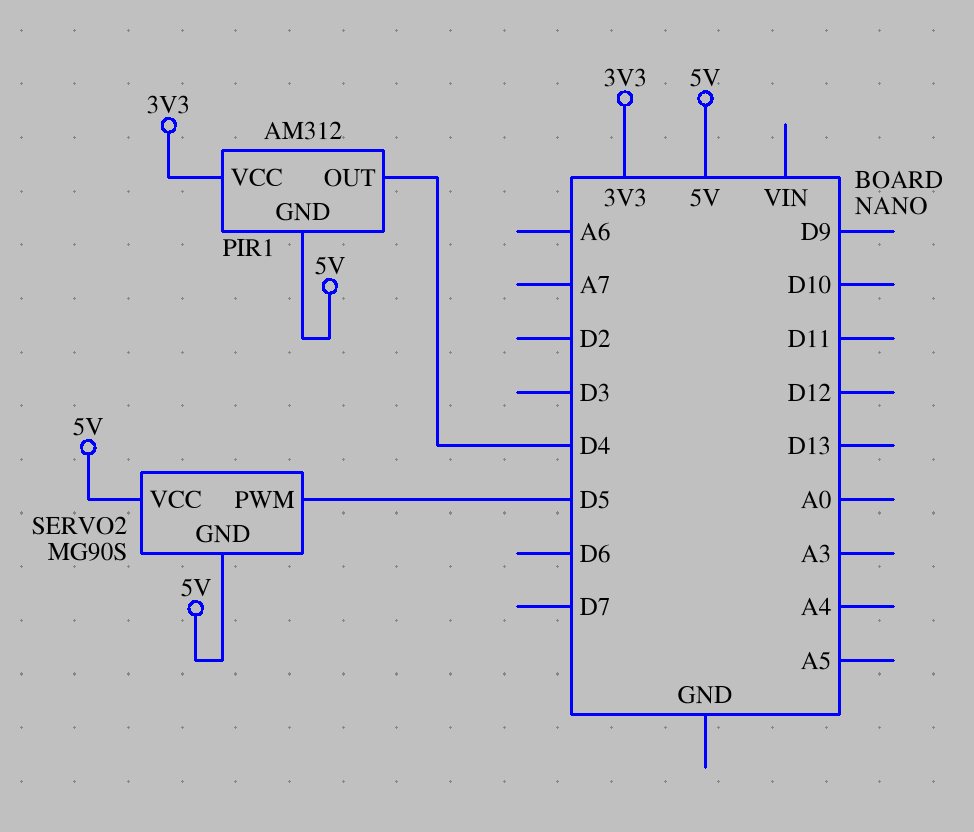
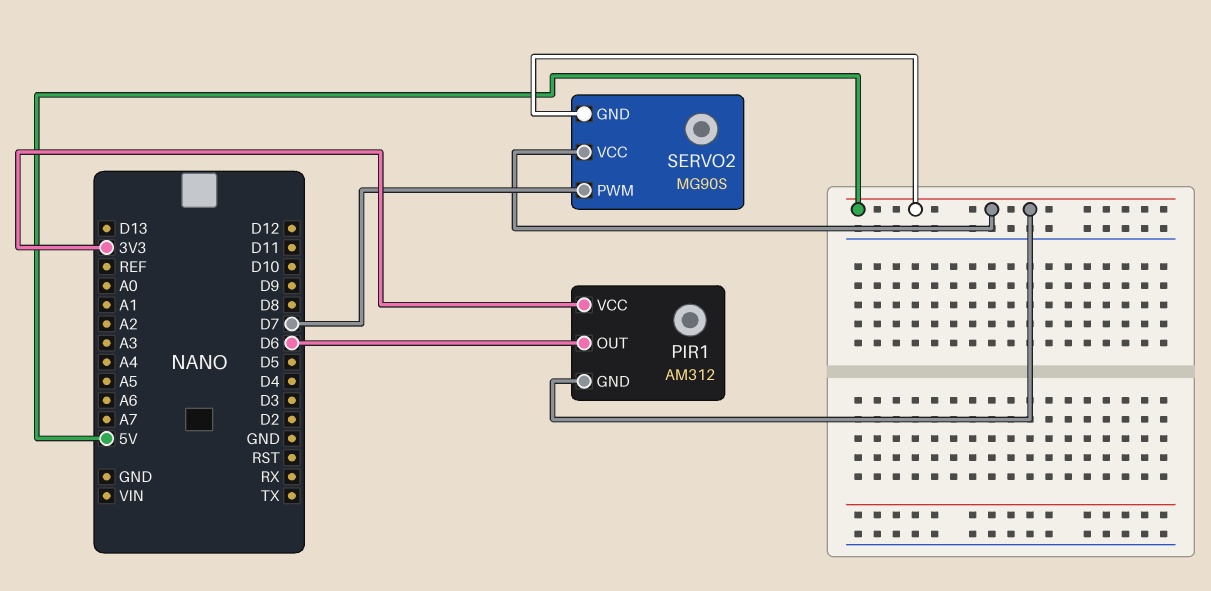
PIR1 pin OUT: D4 -> D6
SERVO2 pin PWM: D5 -> D7

